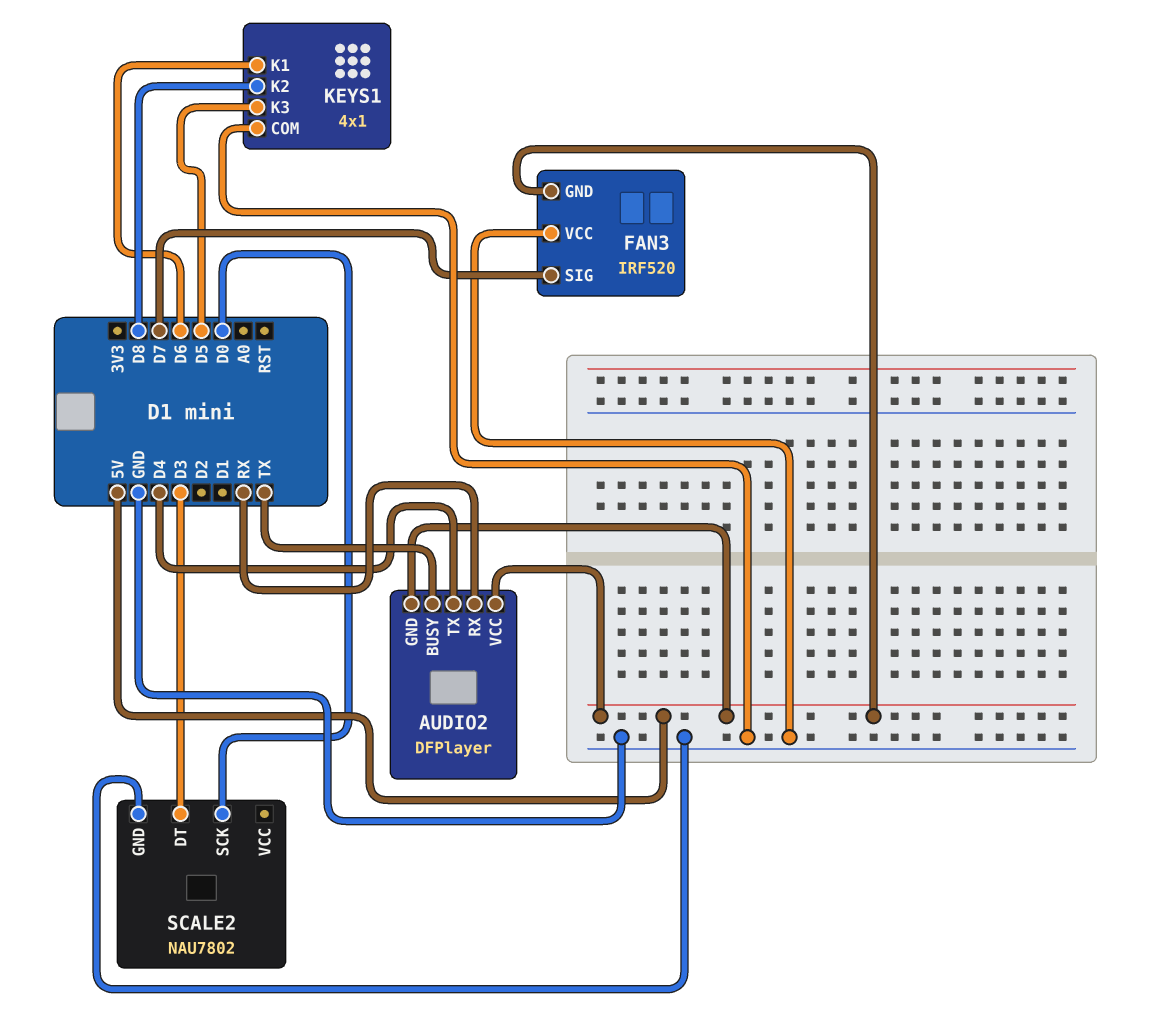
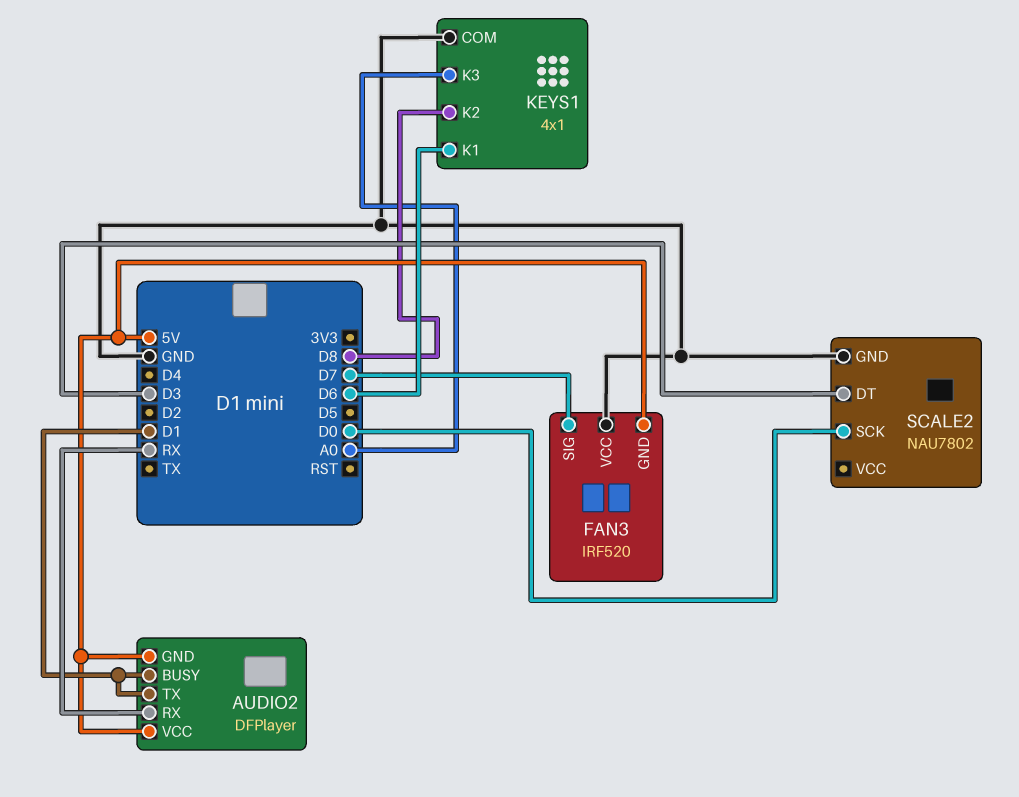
AUDIO2 pin BUSY: TX -> D1
AUDIO2 pin TX: D4 -> D1
KEYS1 pin K3: D5 -> A0

